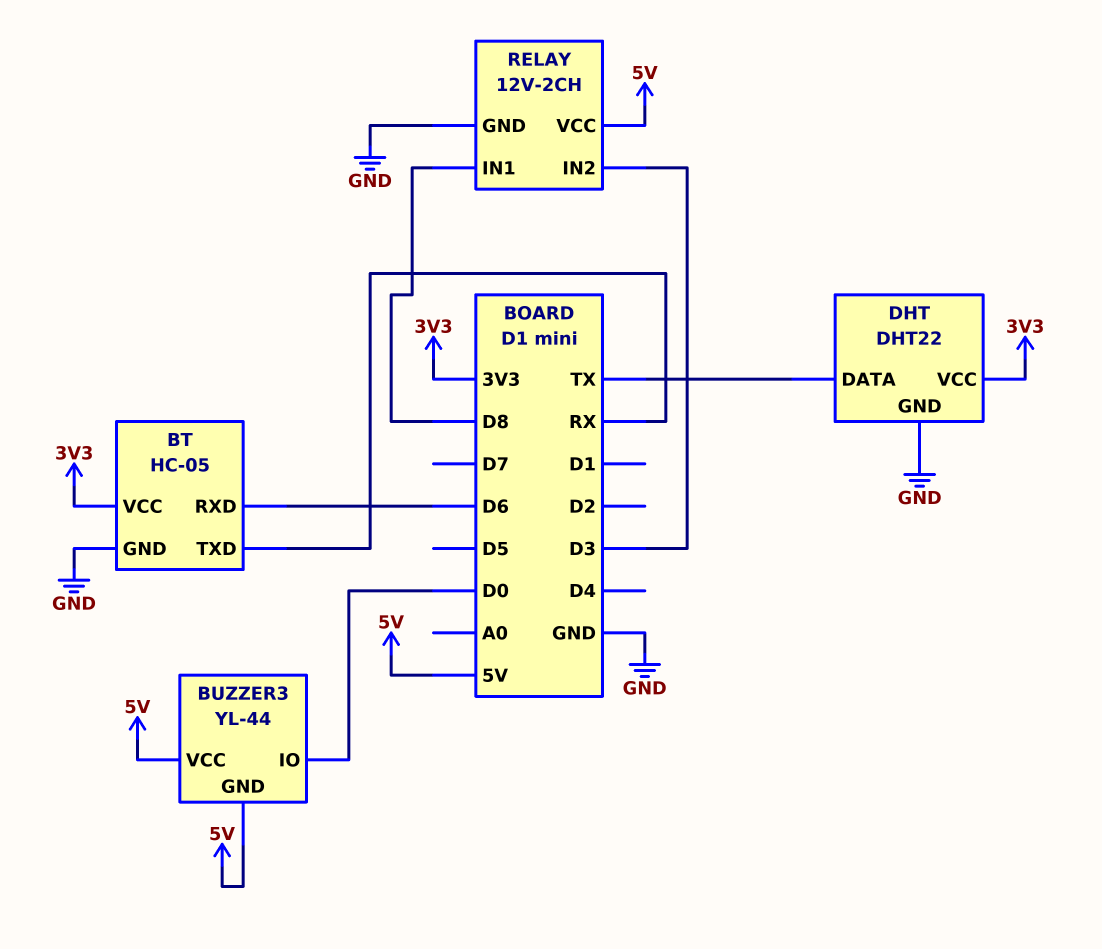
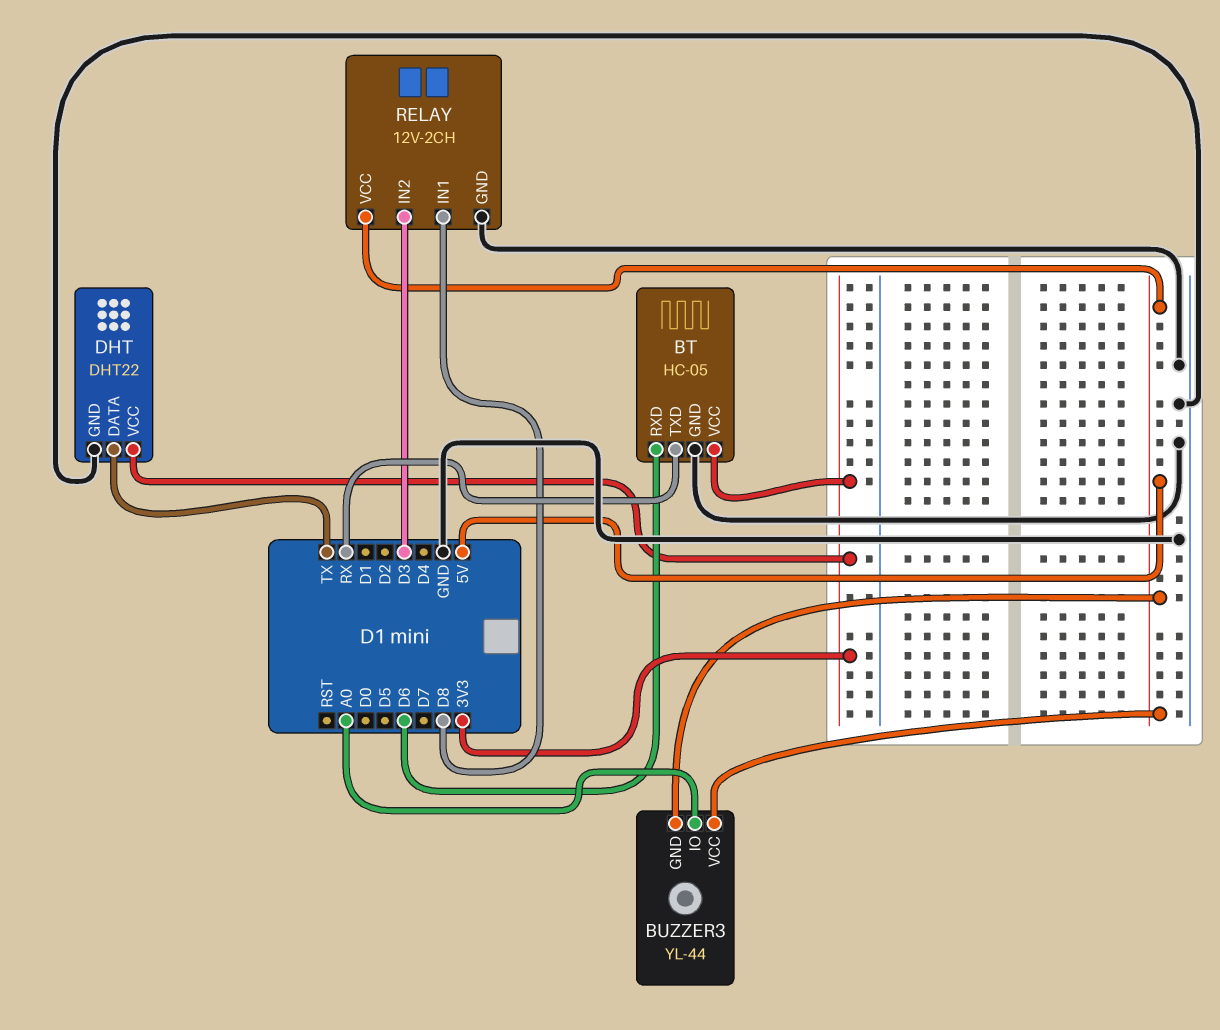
BUZZER3 pin IO: D0 -> A0

